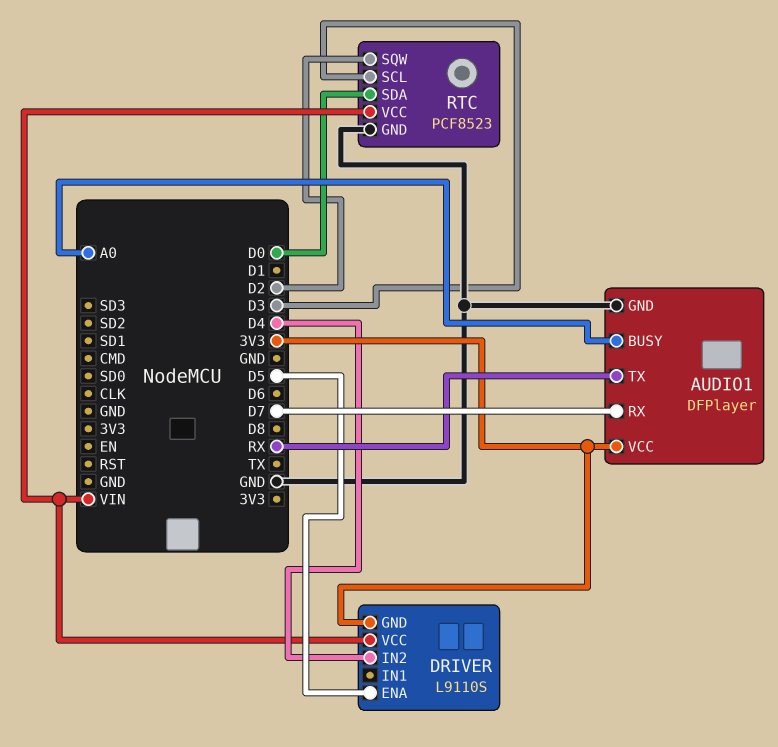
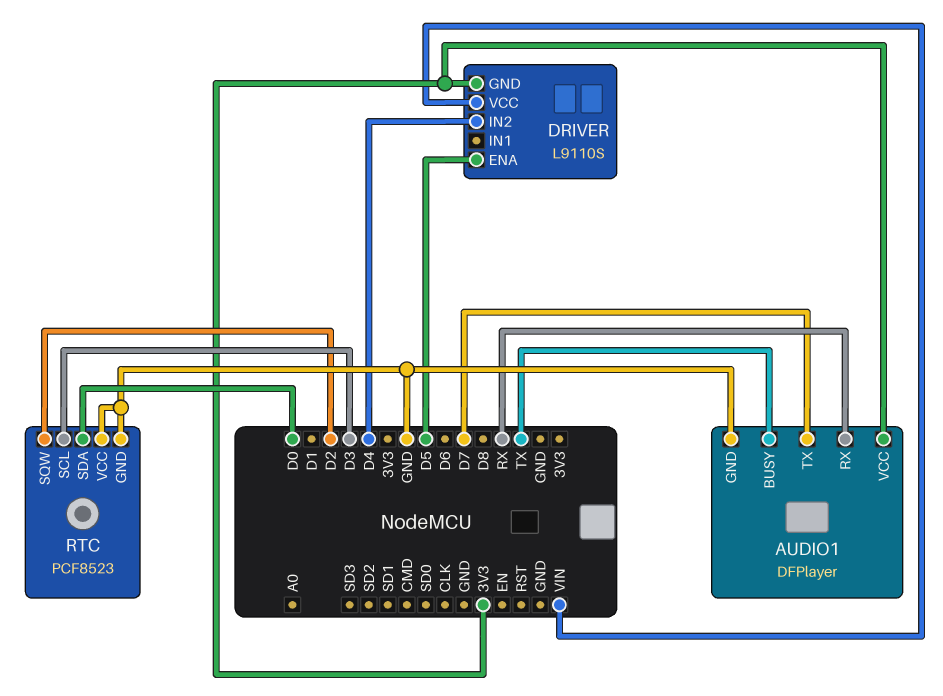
AUDIO1 pin BUSY: A0 -> TX
AUDIO1 pin RX: D7 -> RX
AUDIO1 pin TX: RX -> D7
RTC pin VCC: VIN -> GND

